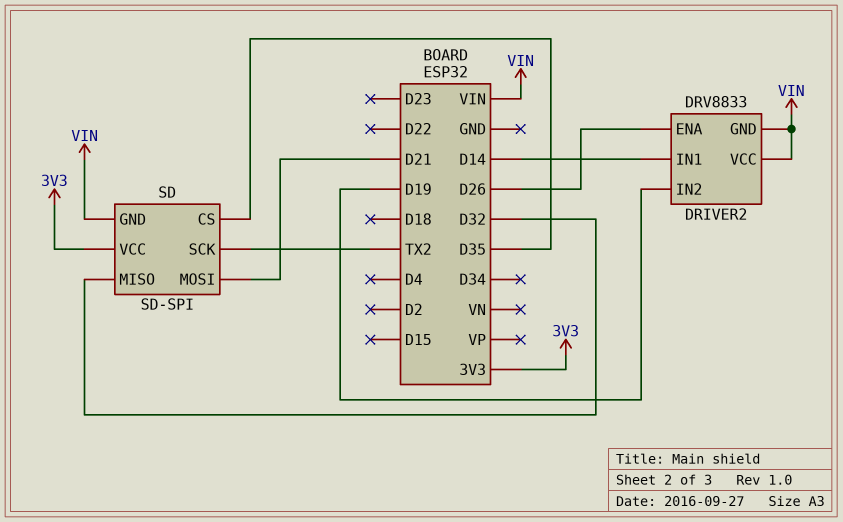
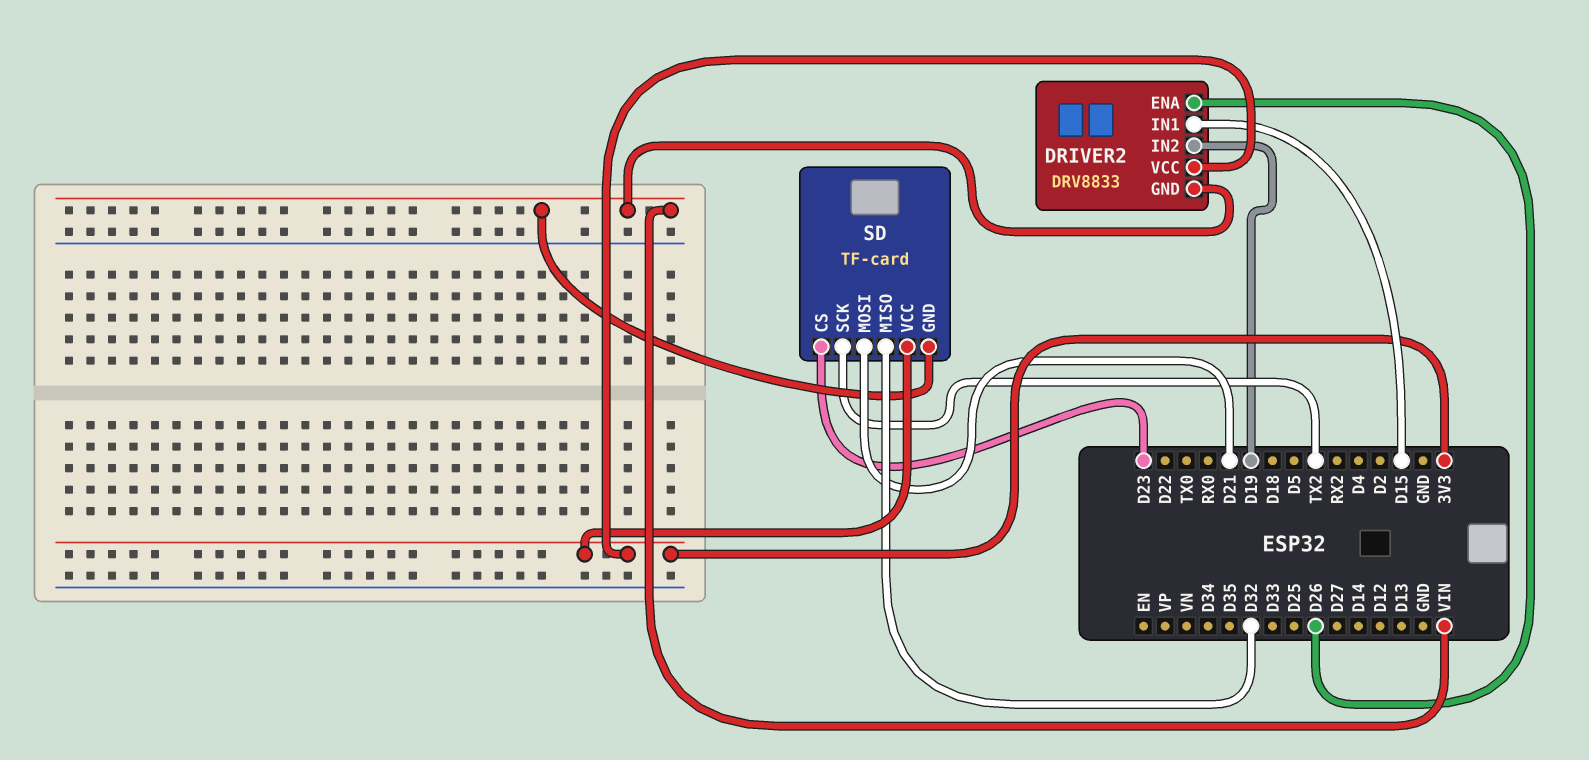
DRIVER2 pin IN1: D14 -> D15
DRIVER2 pin VCC: VIN -> 3V3
SD: SD-SPI -> TF-card
SD pin CS: D35 -> D23

